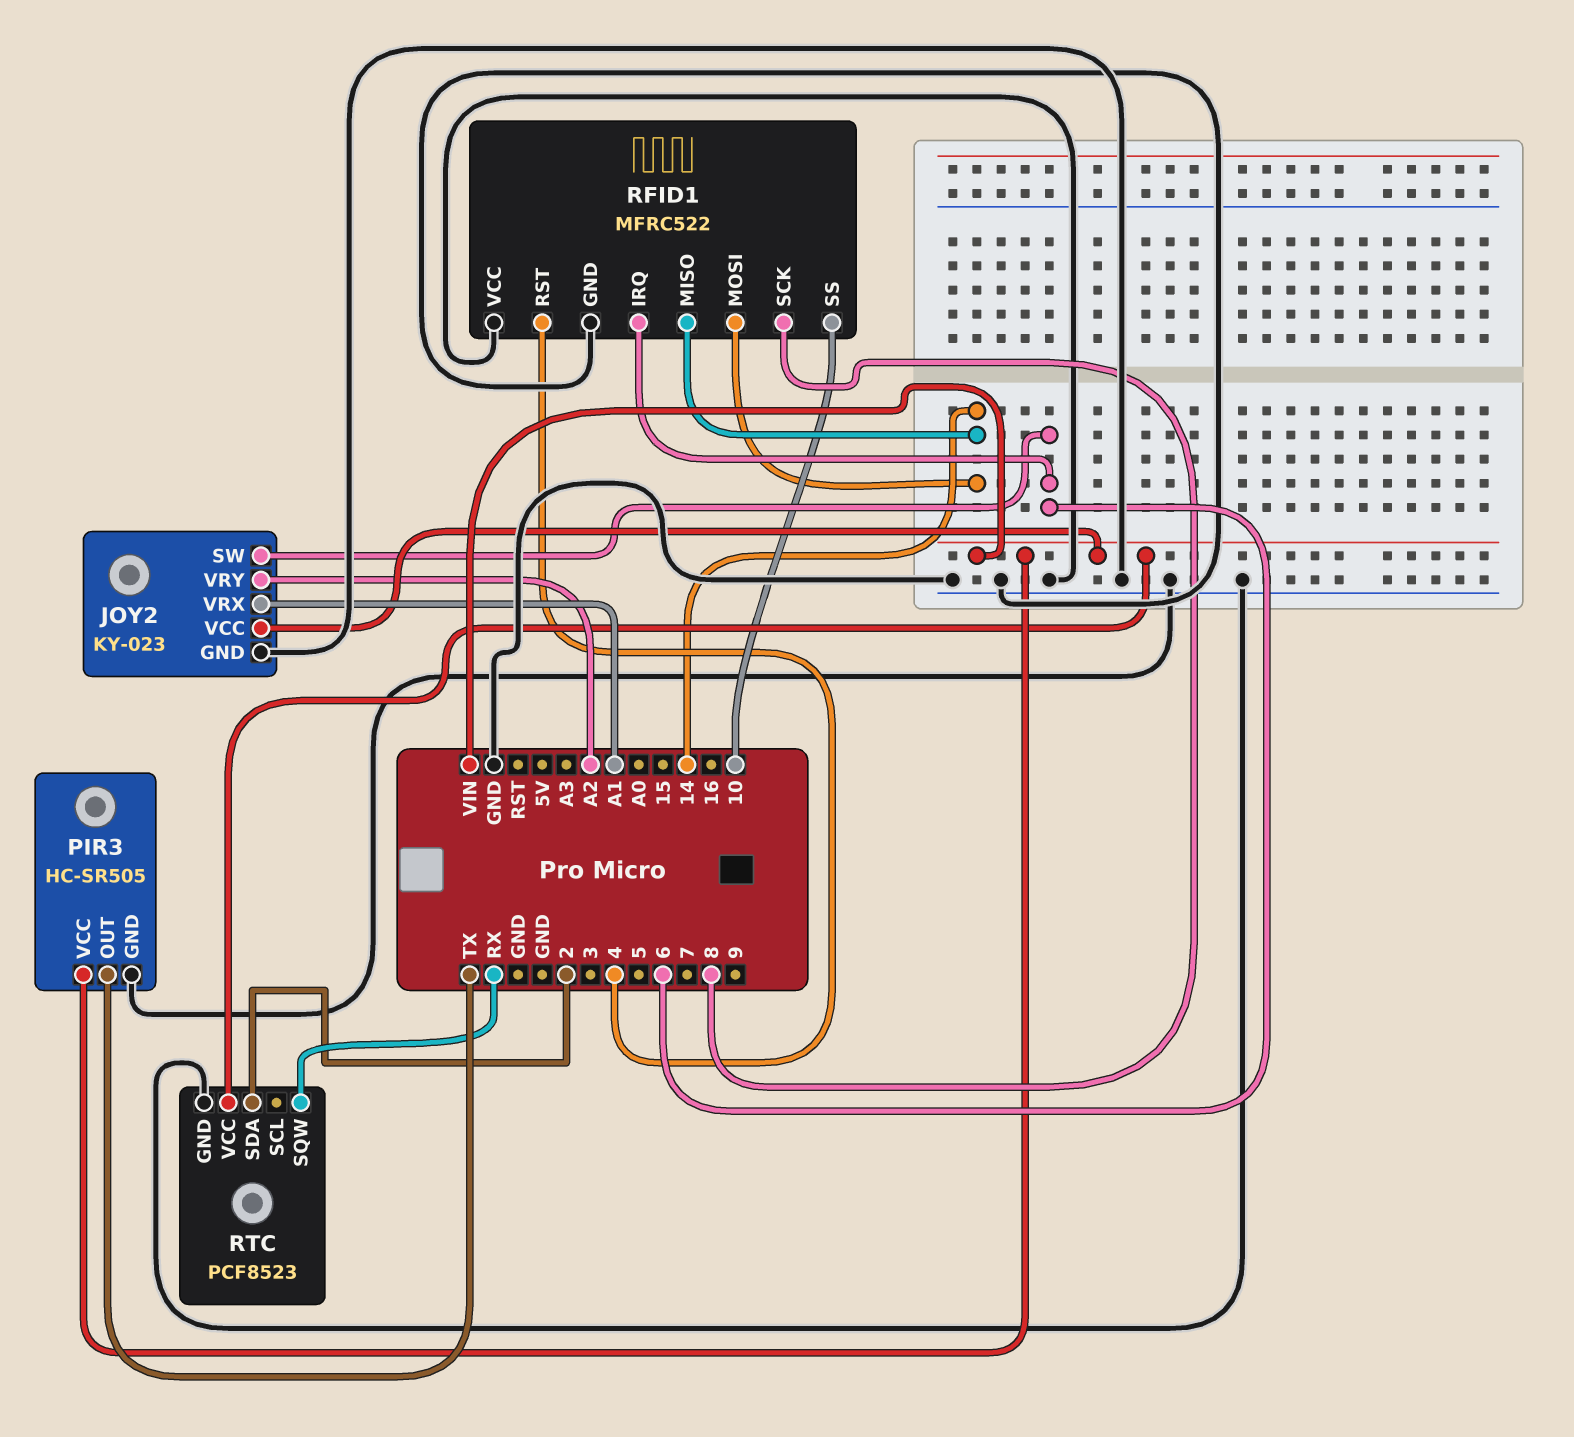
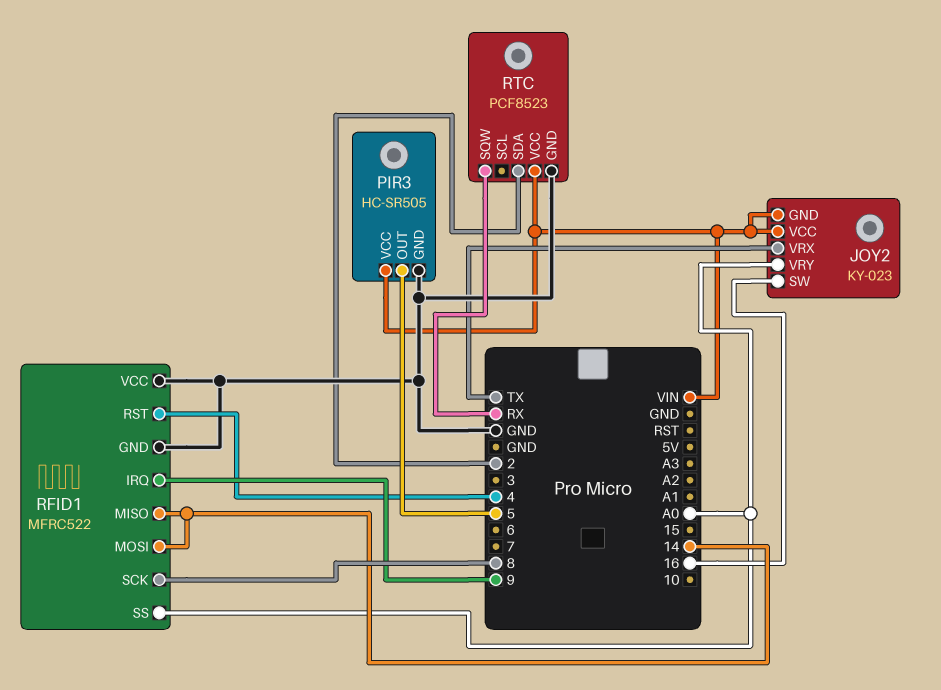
JOY2 pin GND: GND -> VIN
JOY2 pin SW: 6 -> 16
JOY2 pin VRX: A1 -> TX
JOY2 pin VRY: A2 -> A0
PIR3 pin OUT: TX -> 5
RFID1 pin IRQ: 6 -> 9
RFID1 pin SS: 10 -> A0

